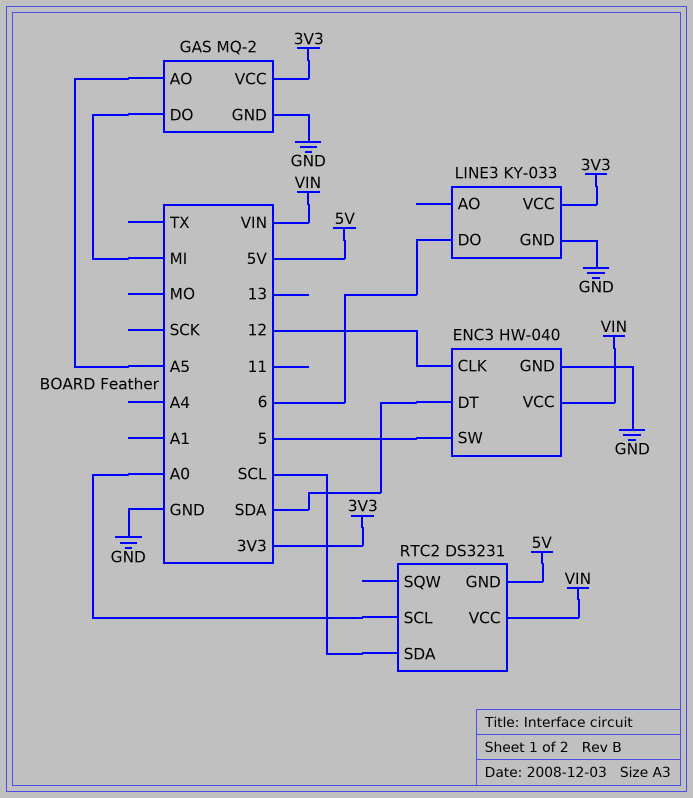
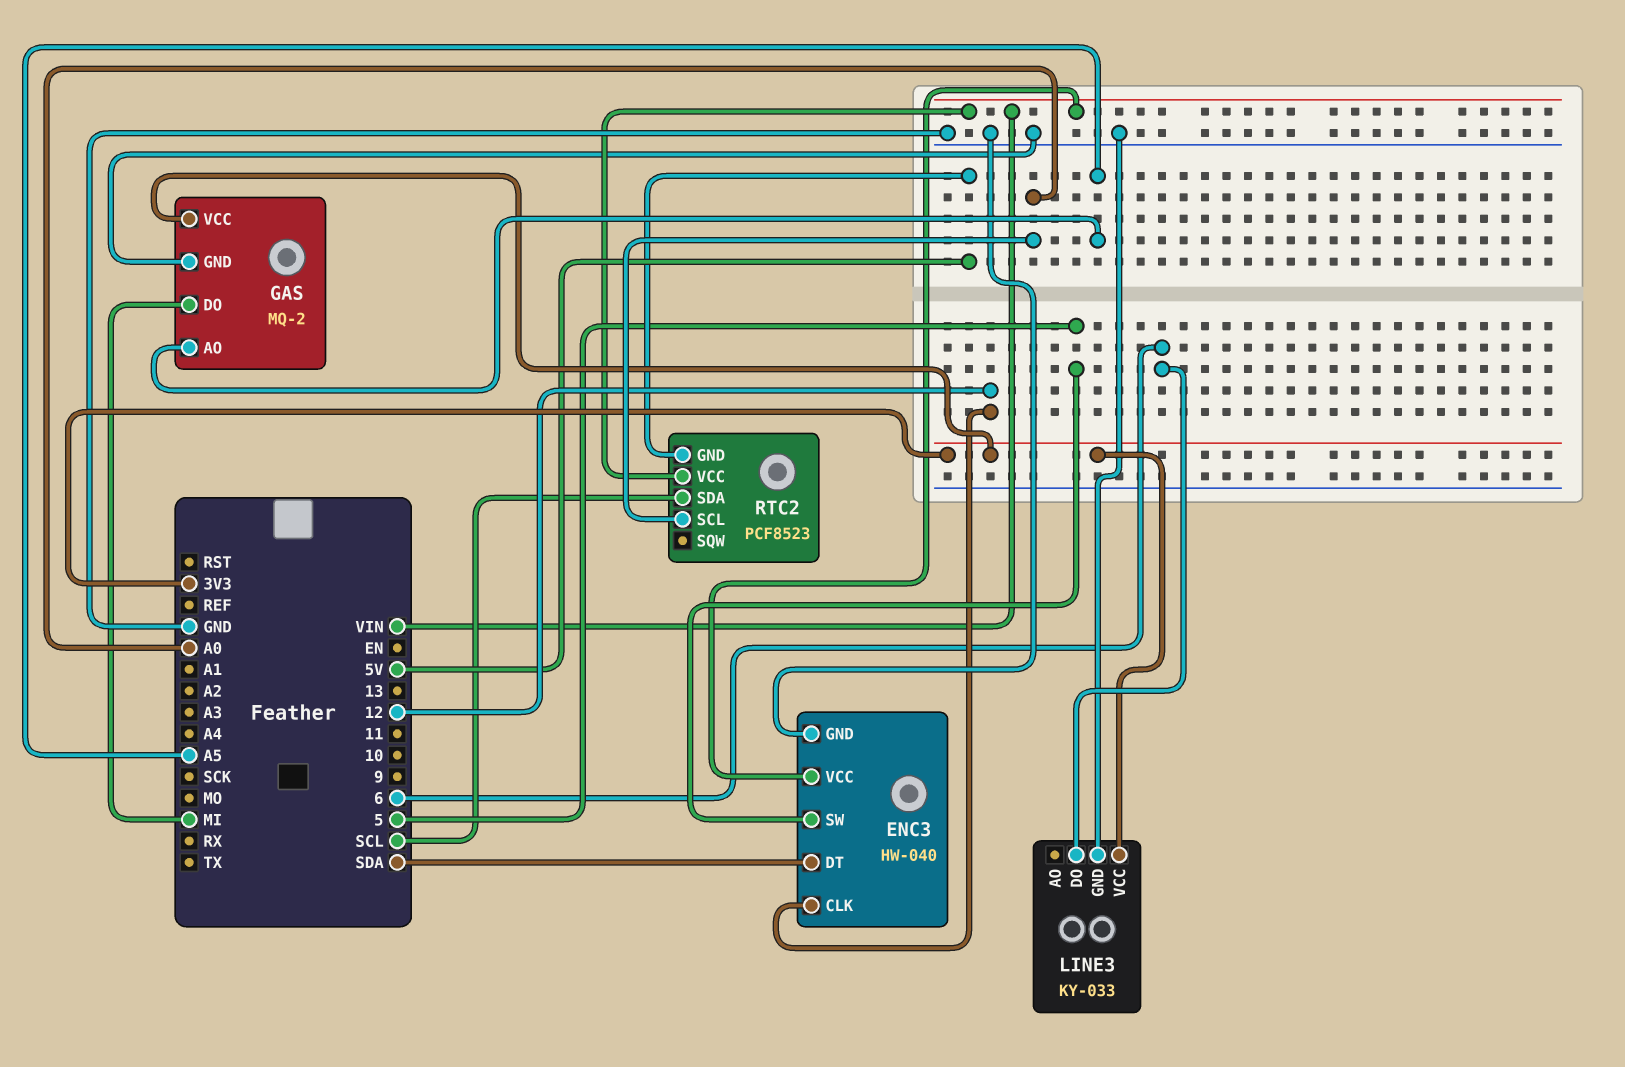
RTC2: DS3231 -> PCF8523

